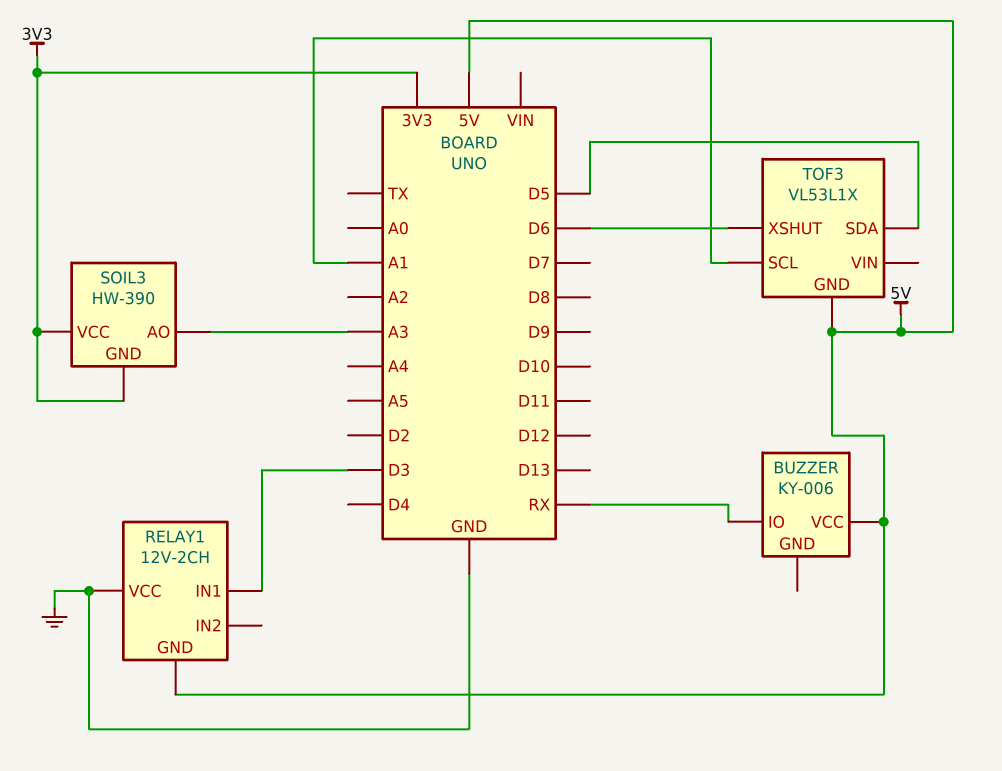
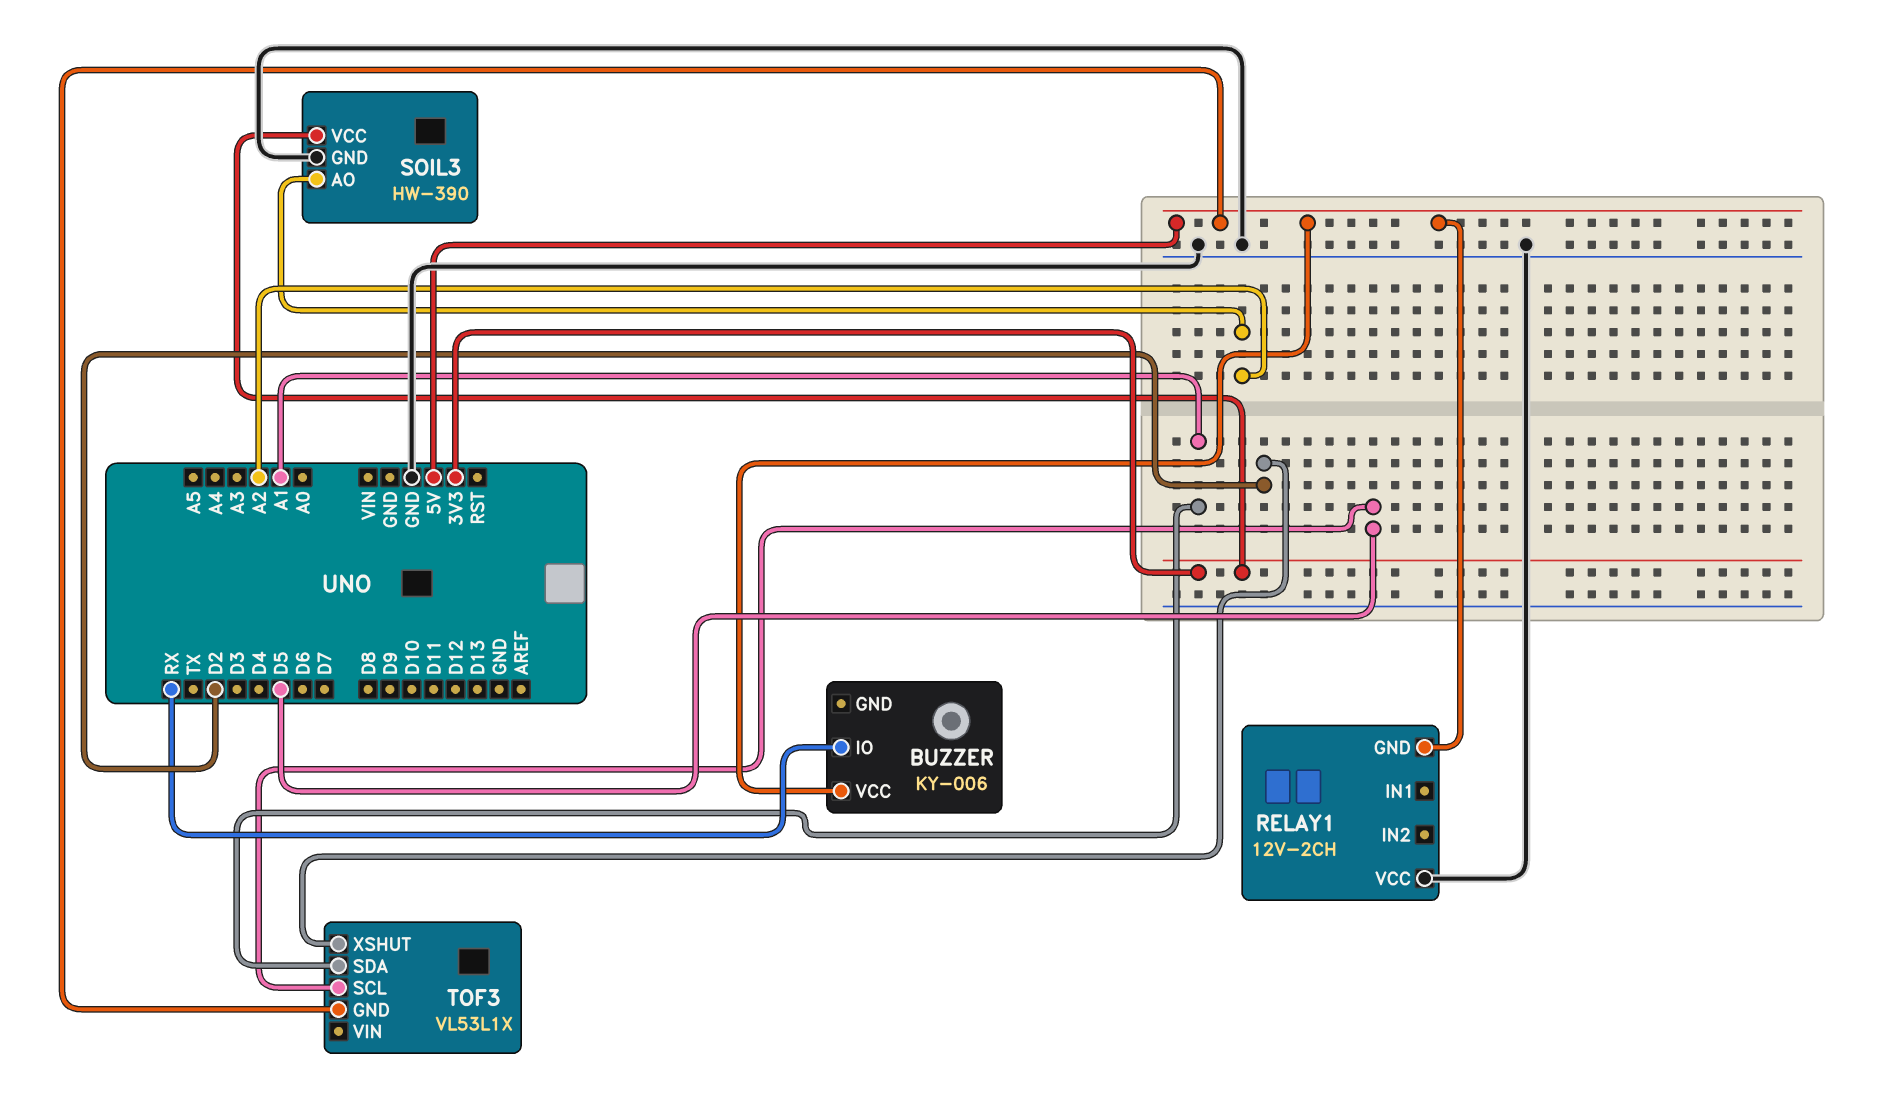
RELAY1 pin IN1: D3 -> none
SOIL3 pin AO: A3 -> A2
SOIL3 pin GND: 3V3 -> GND
TOF3 pin SCL: A1 -> D5
TOF3 pin SDA: D5 -> A1
TOF3 pin XSHUT: D6 -> D2

